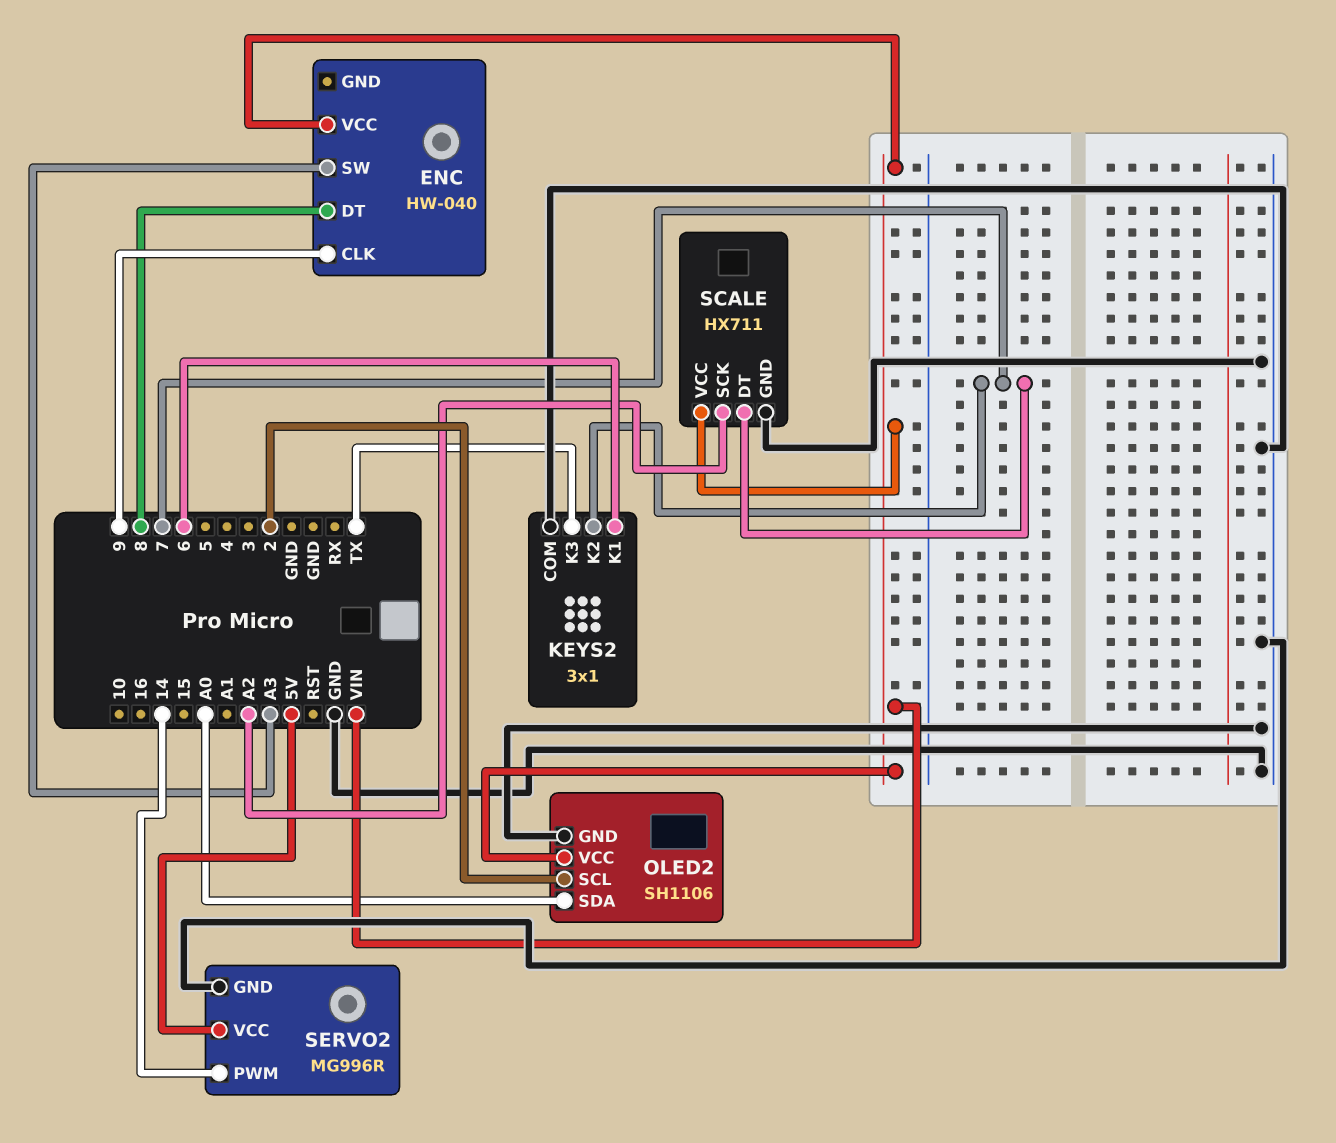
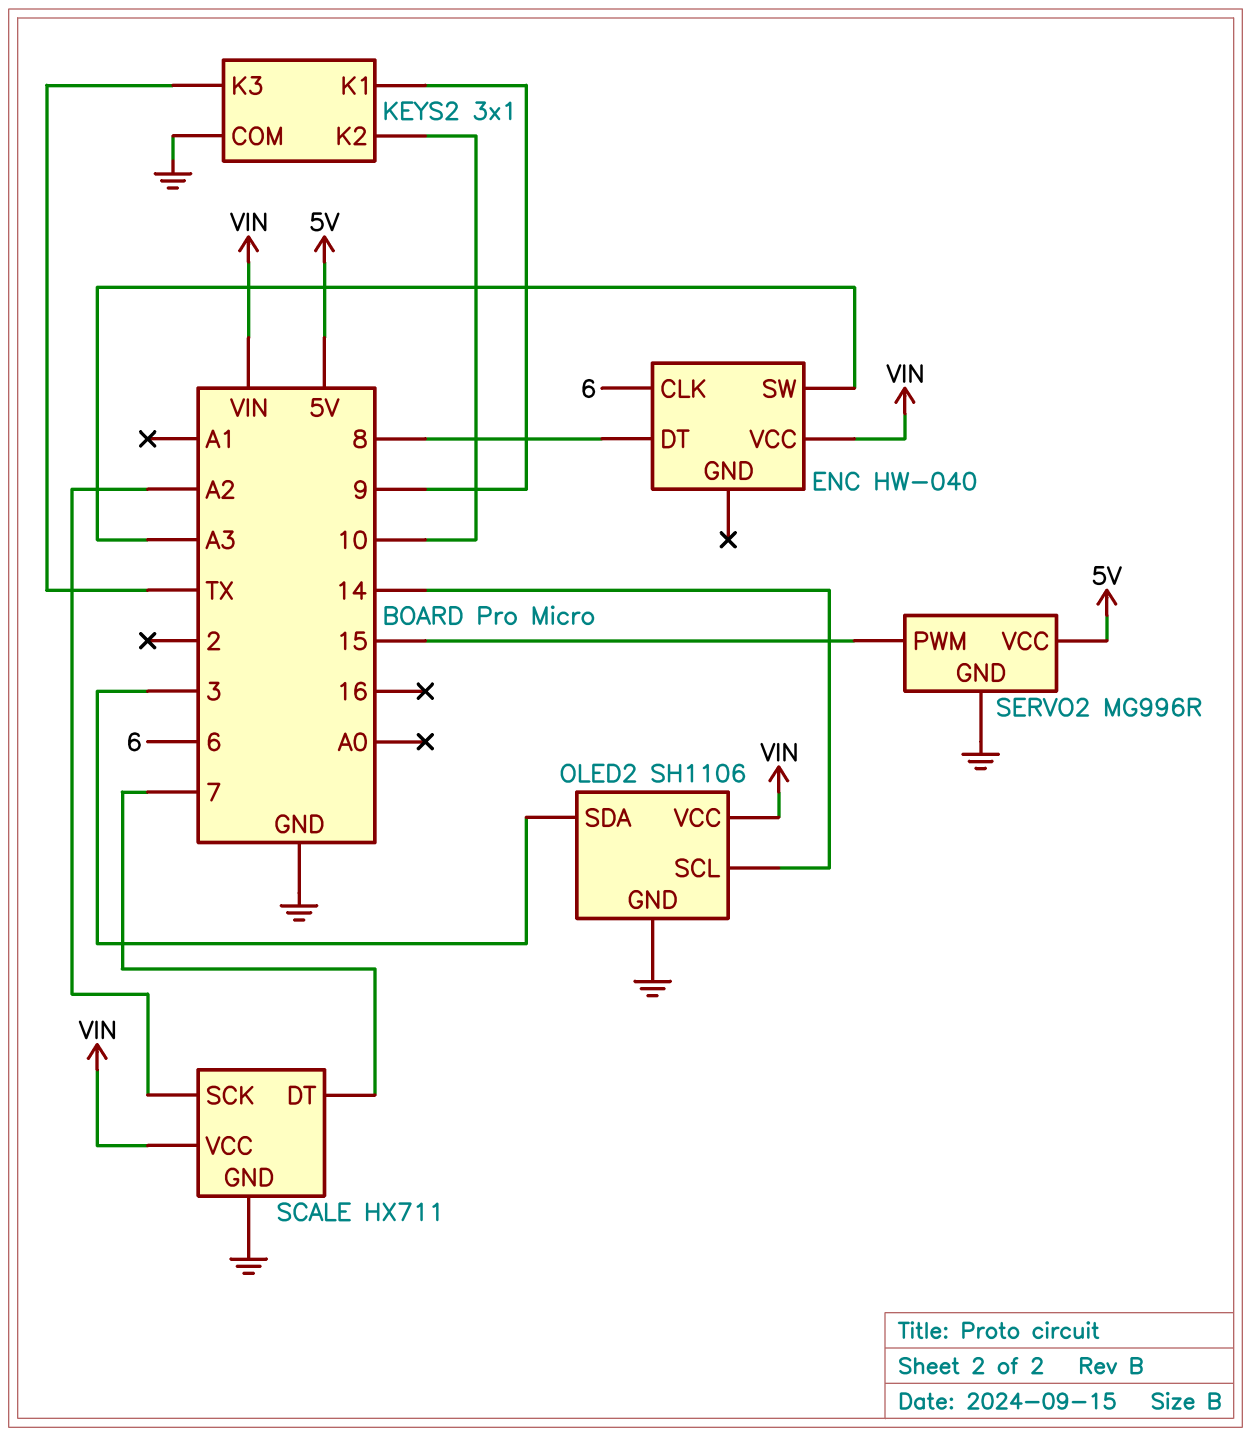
ENC pin CLK: 9 -> 6
KEYS2 pin K1: 6 -> 9
KEYS2 pin K2: 7 -> 10
OLED2 pin SCL: 2 -> 14
OLED2 pin SDA: A0 -> 3
SERVO2 pin PWM: 14 -> 15

